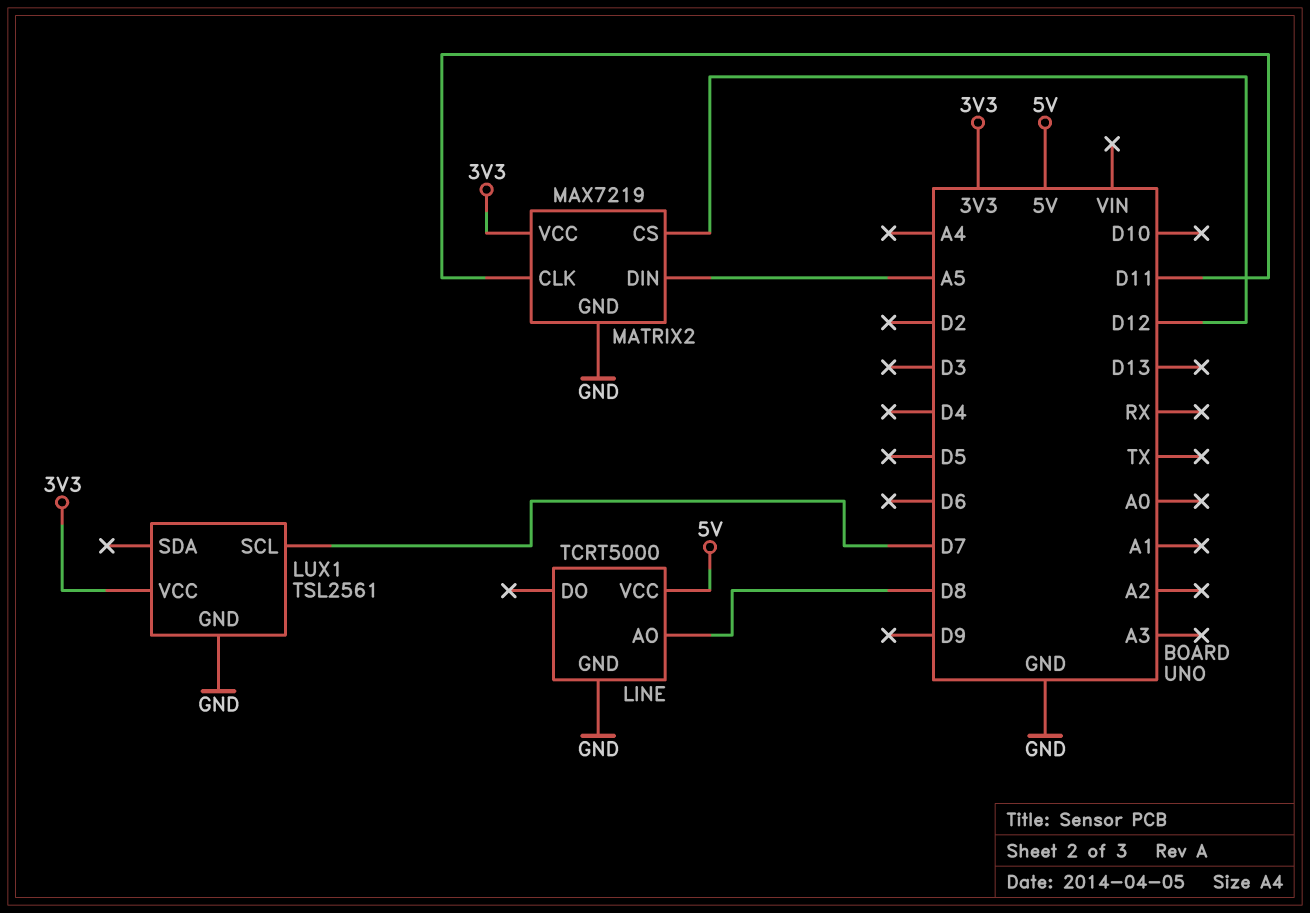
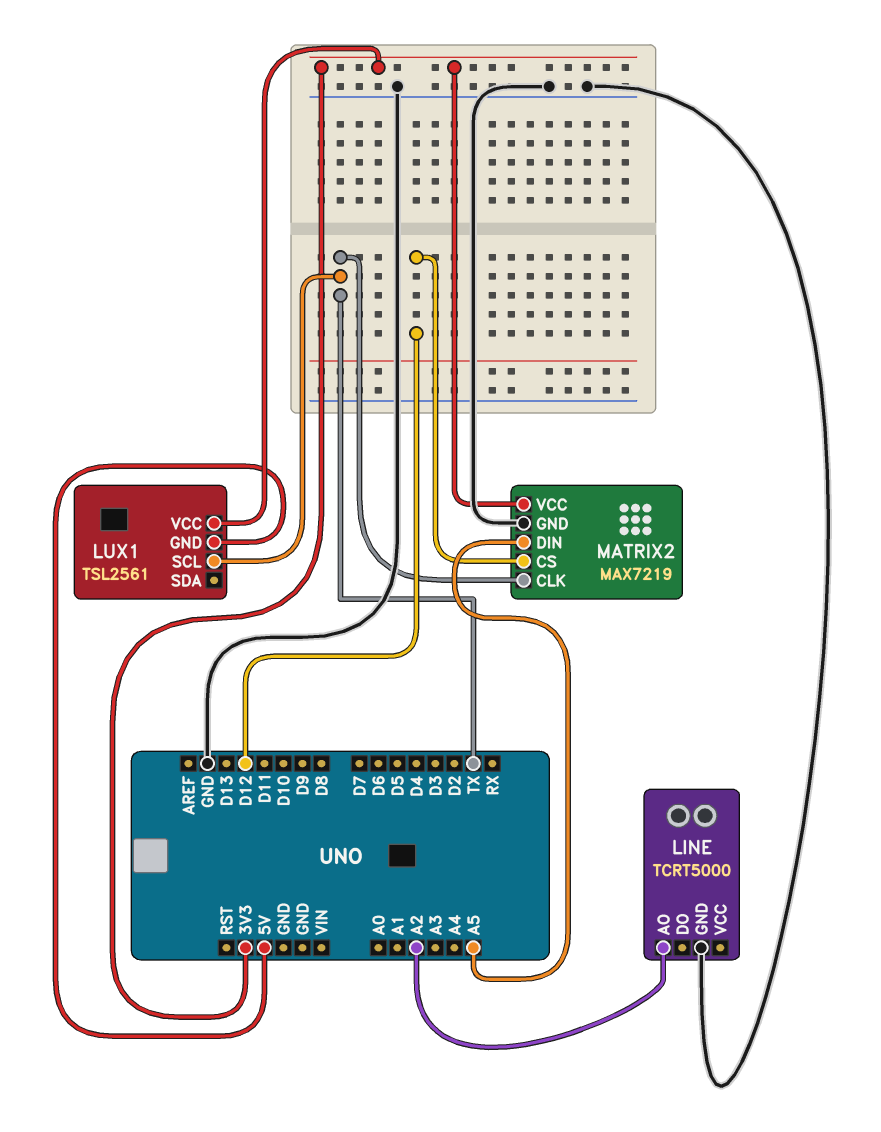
LINE pin AO: D8 -> A2
LINE pin VCC: 5V -> none
LUX1 pin GND: GND -> 5V
LUX1 pin SCL: D7 -> TX
MATRIX2 pin CLK: D11 -> TX

